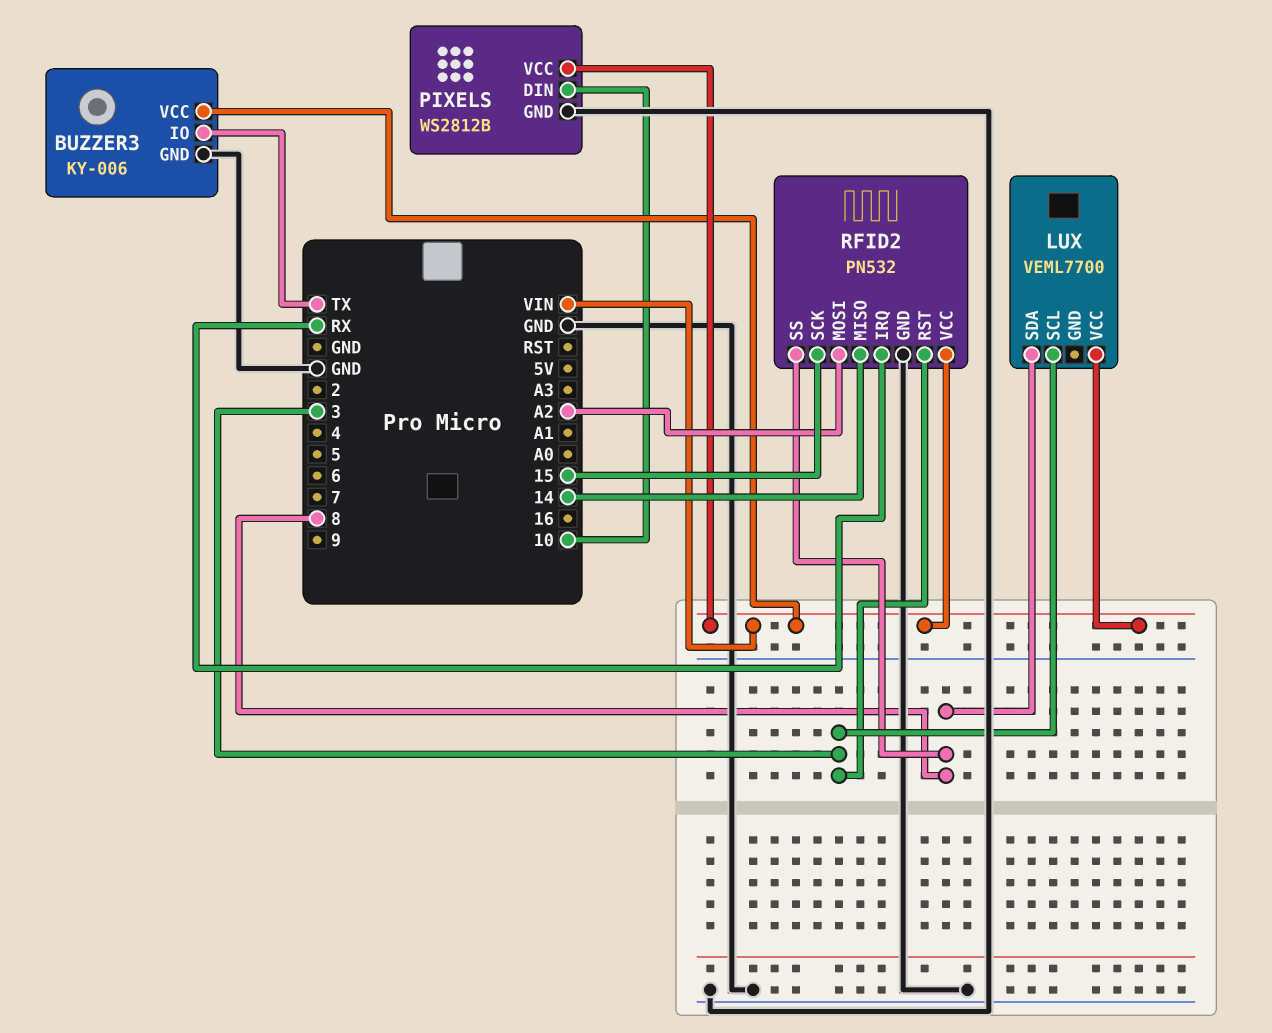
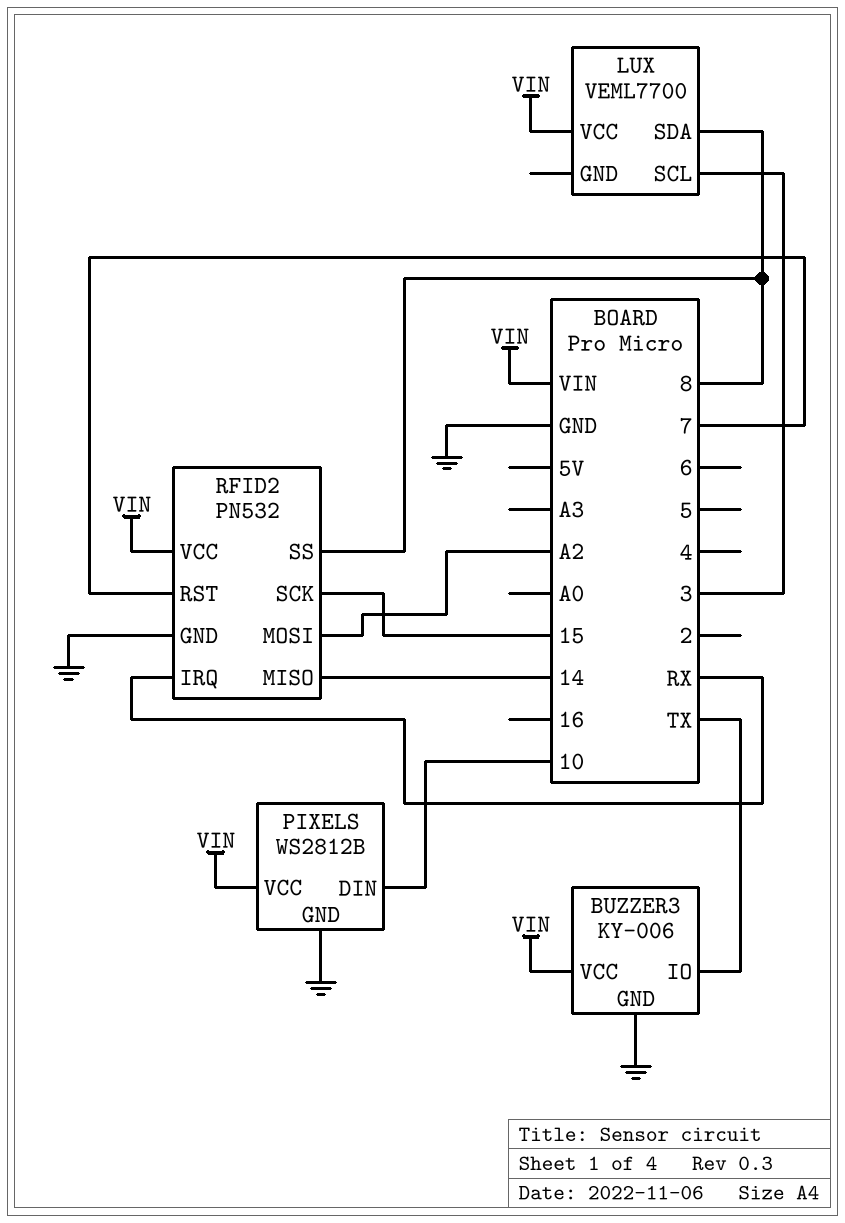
RFID2 pin RST: 3 -> 7

